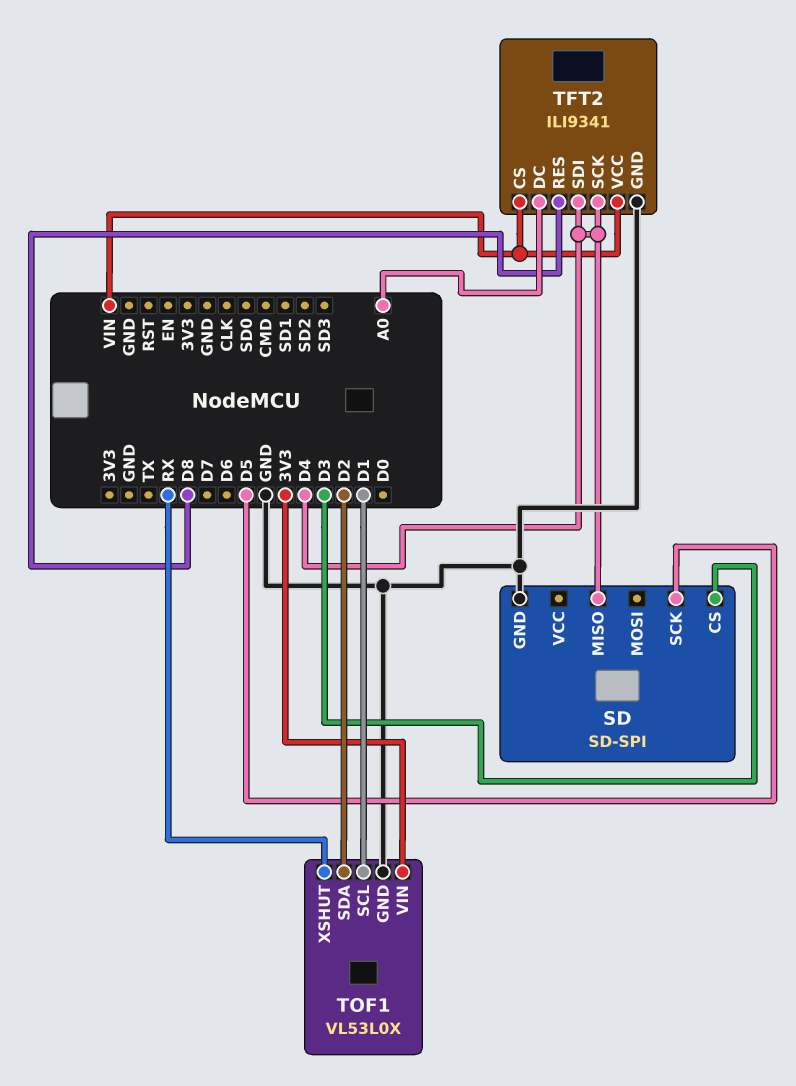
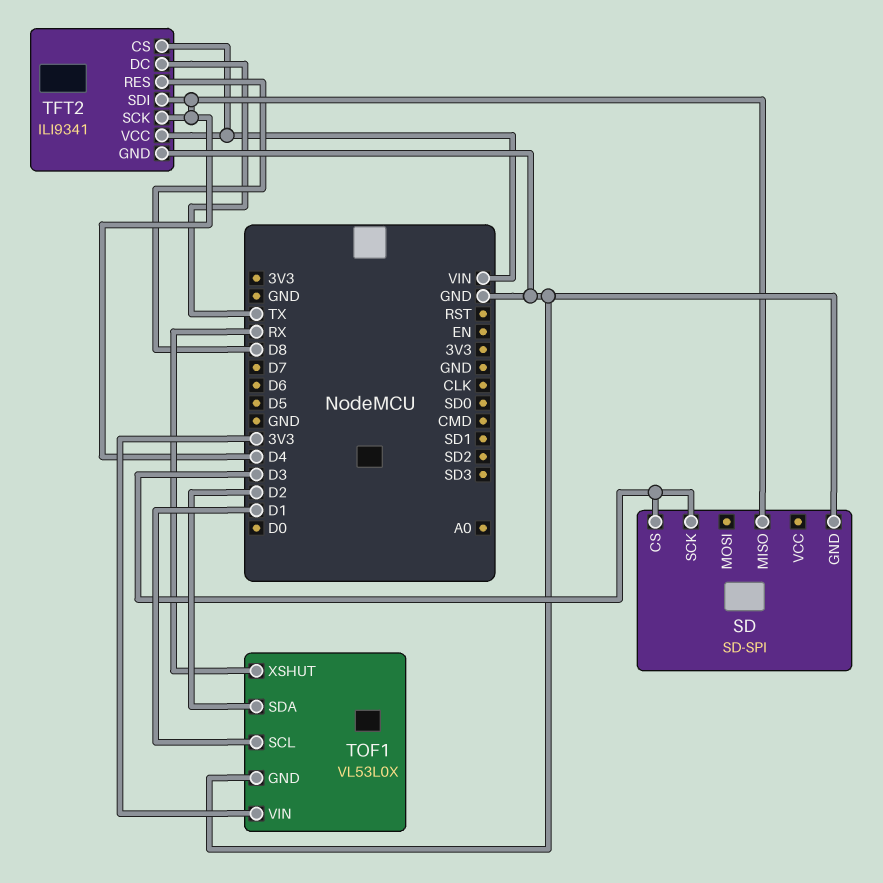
SD pin SCK: D5 -> D3
TFT2 pin DC: A0 -> TX

